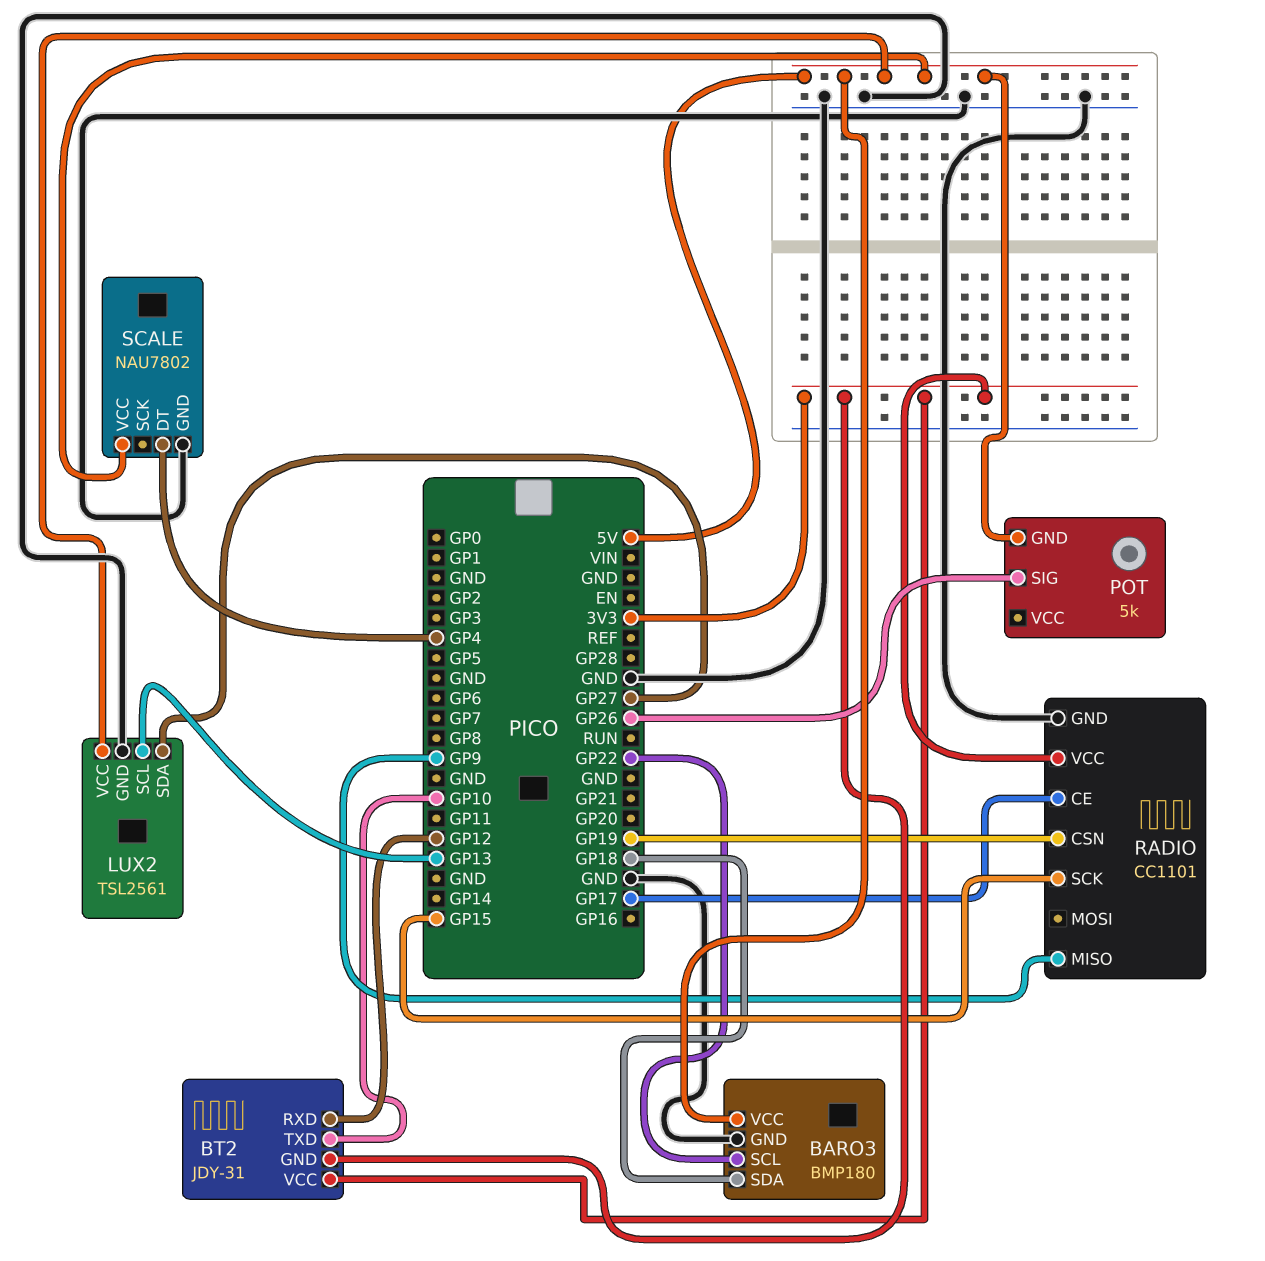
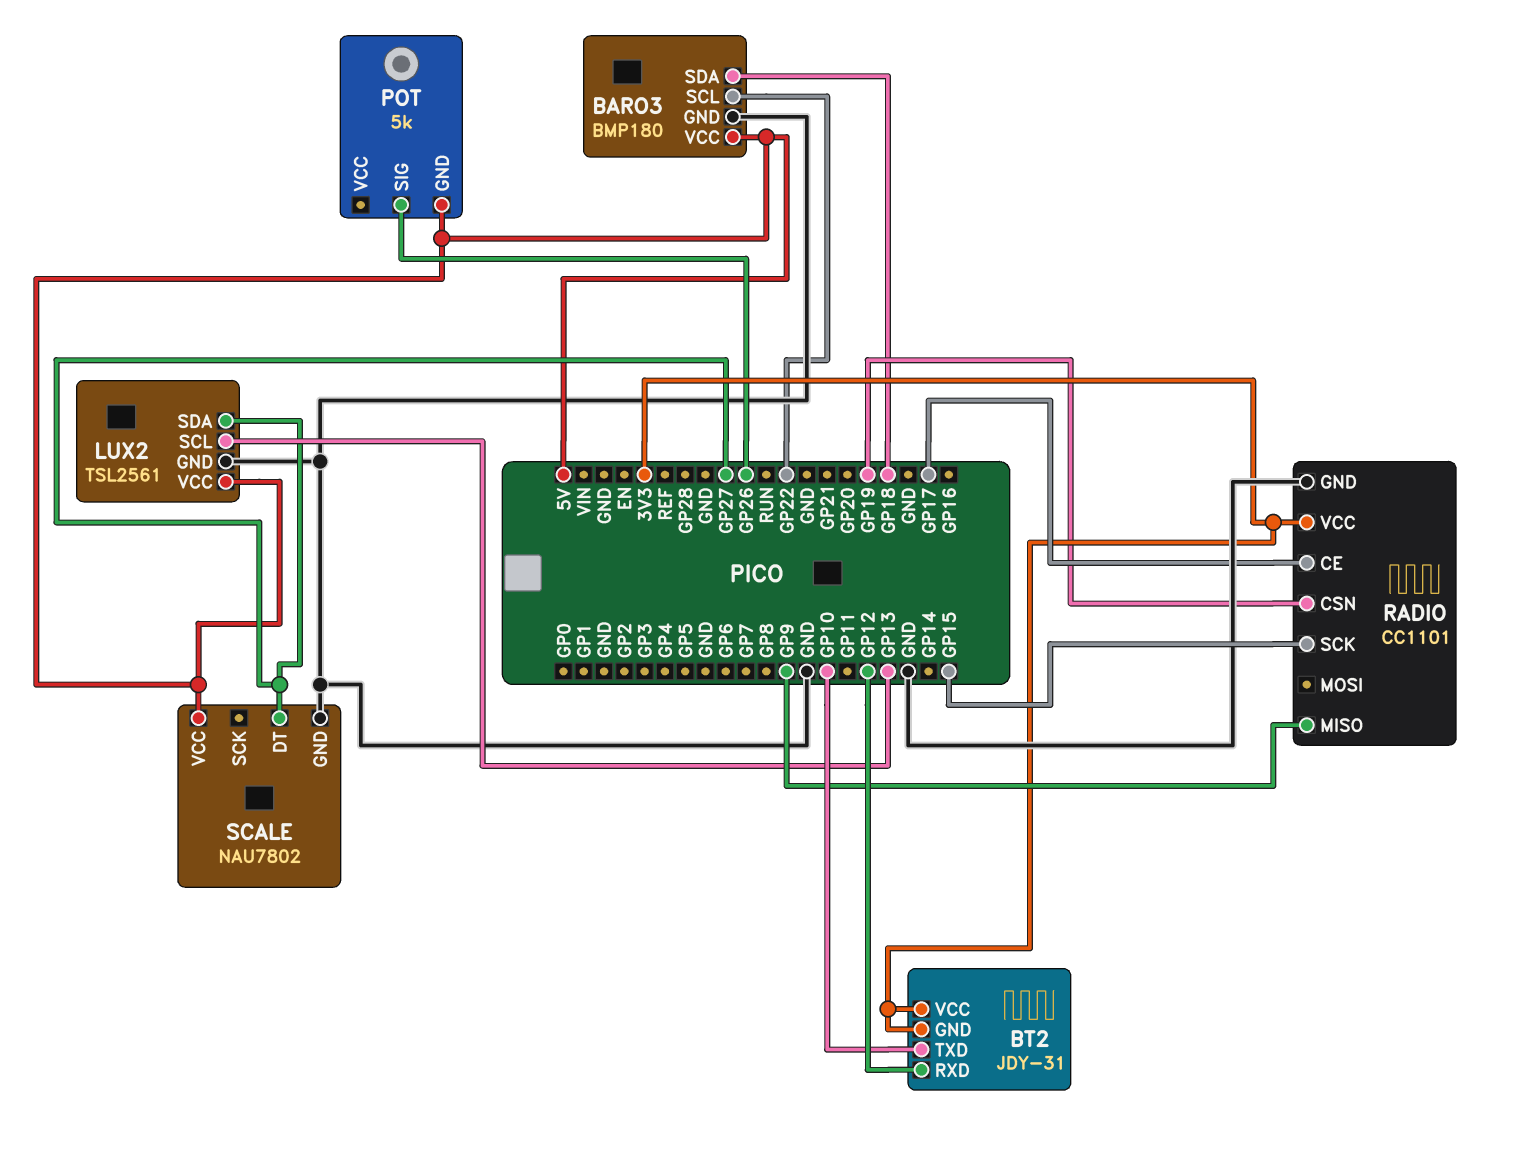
SCALE pin DT: GP4 -> GP27

